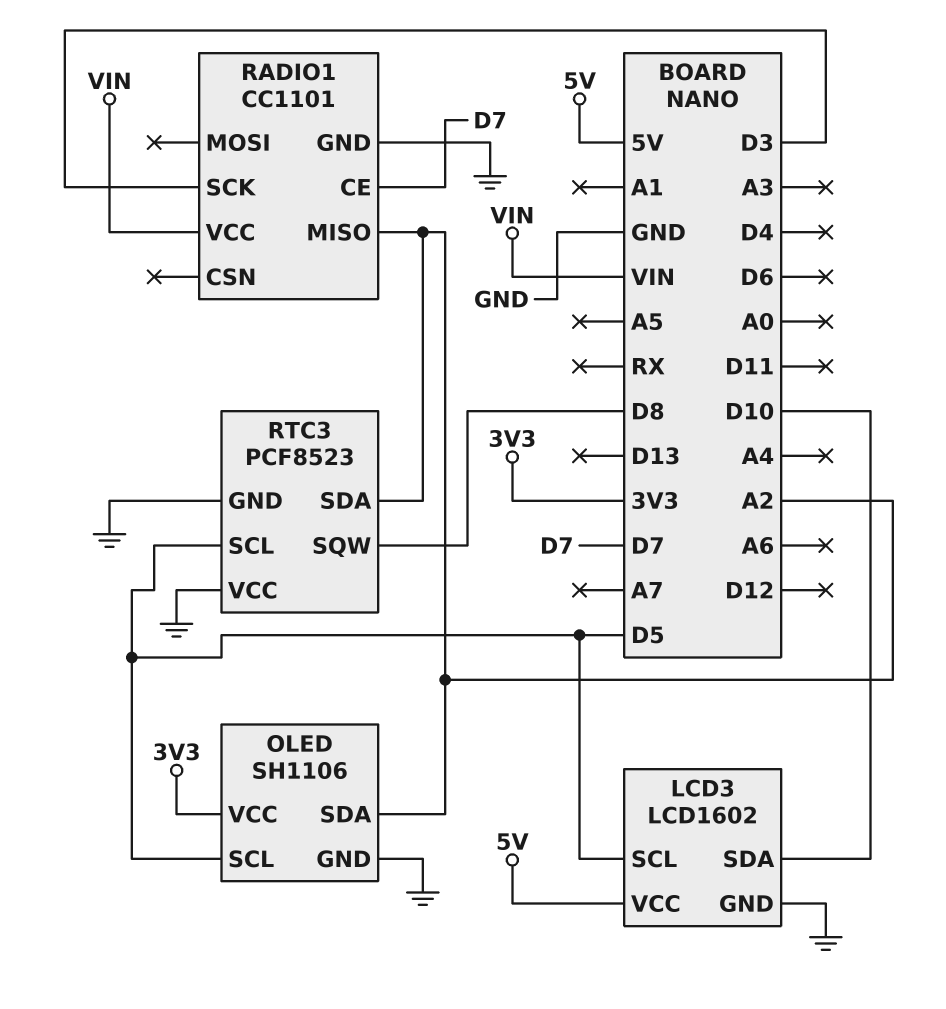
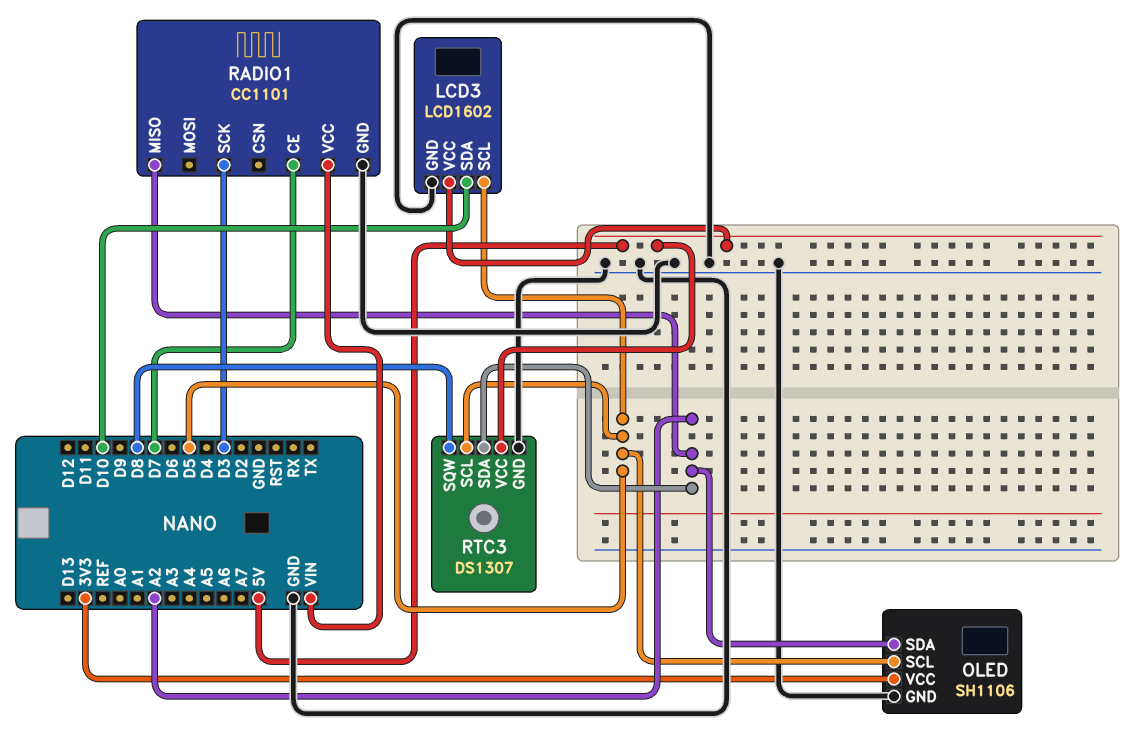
RTC3: PCF8523 -> DS1307
RTC3 pin VCC: GND -> 5V

